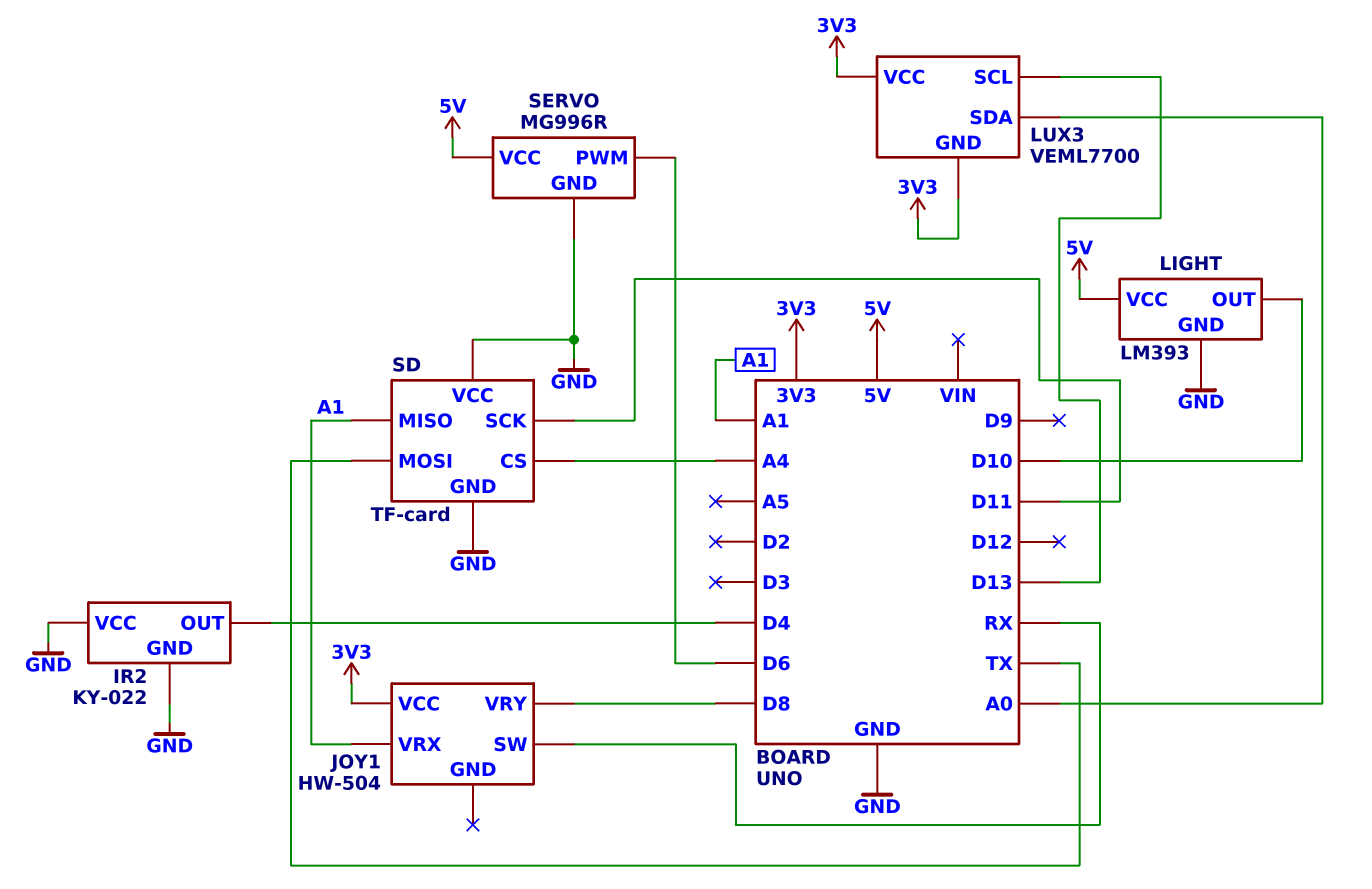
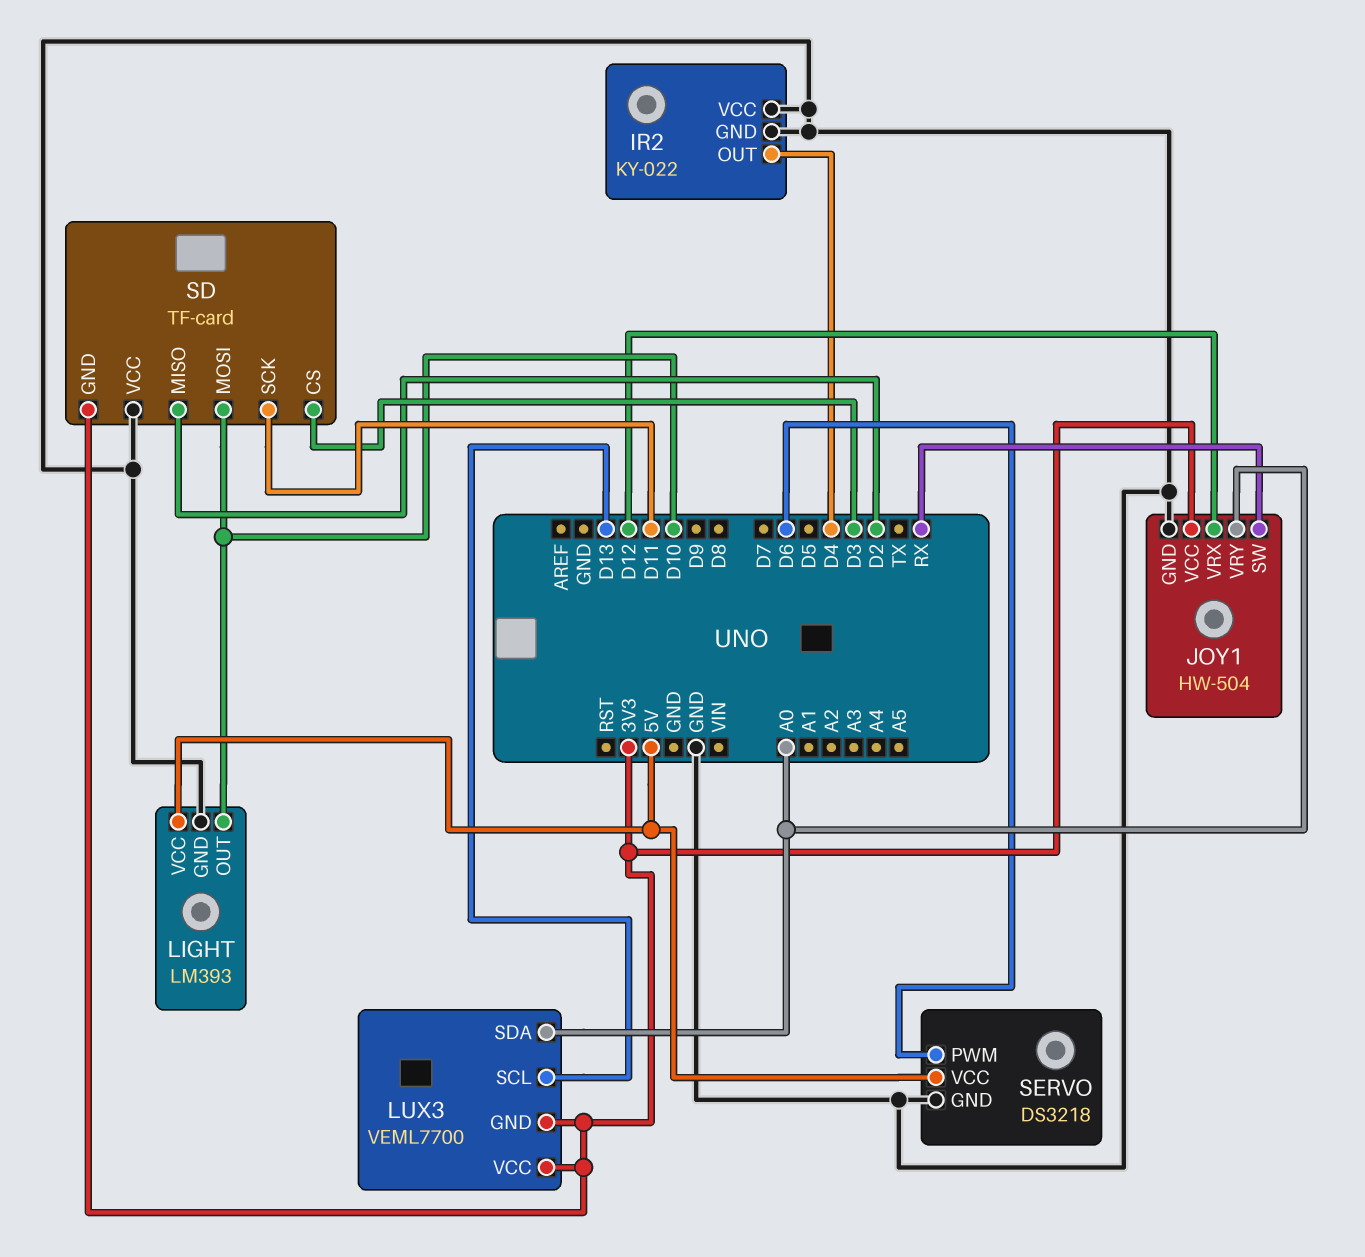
JOY1 pin GND: none -> GND
JOY1 pin VRX: A1 -> D12
JOY1 pin VRY: D8 -> A0
SD pin CS: A4 -> D3
SD pin GND: GND -> 3V3
SD pin MISO: A1 -> D2
SD pin MOSI: TX -> D10
SERVO: MG996R -> DS3218

